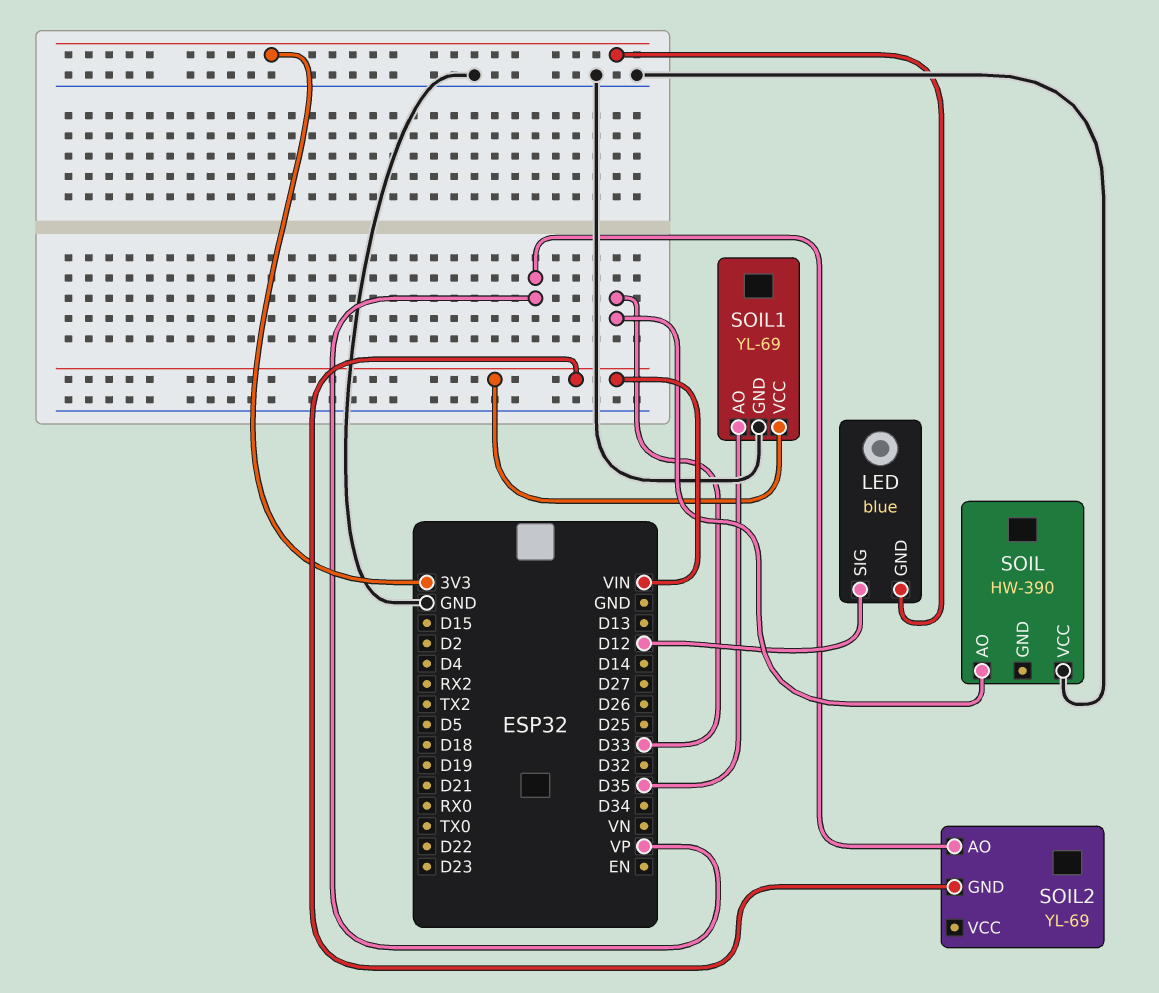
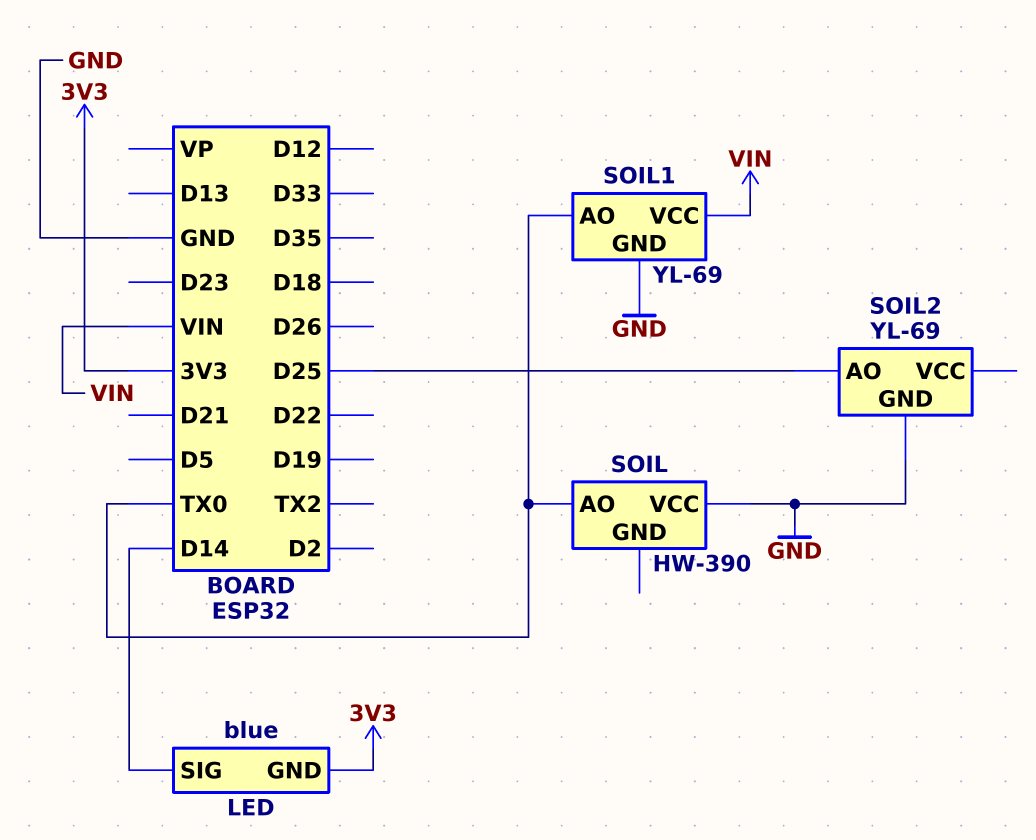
LED pin SIG: D12 -> D14
SOIL pin AO: D33 -> TX0
SOIL1 pin AO: D35 -> TX0
SOIL2 pin AO: VP -> D25
SOIL2 pin GND: VIN -> GND

